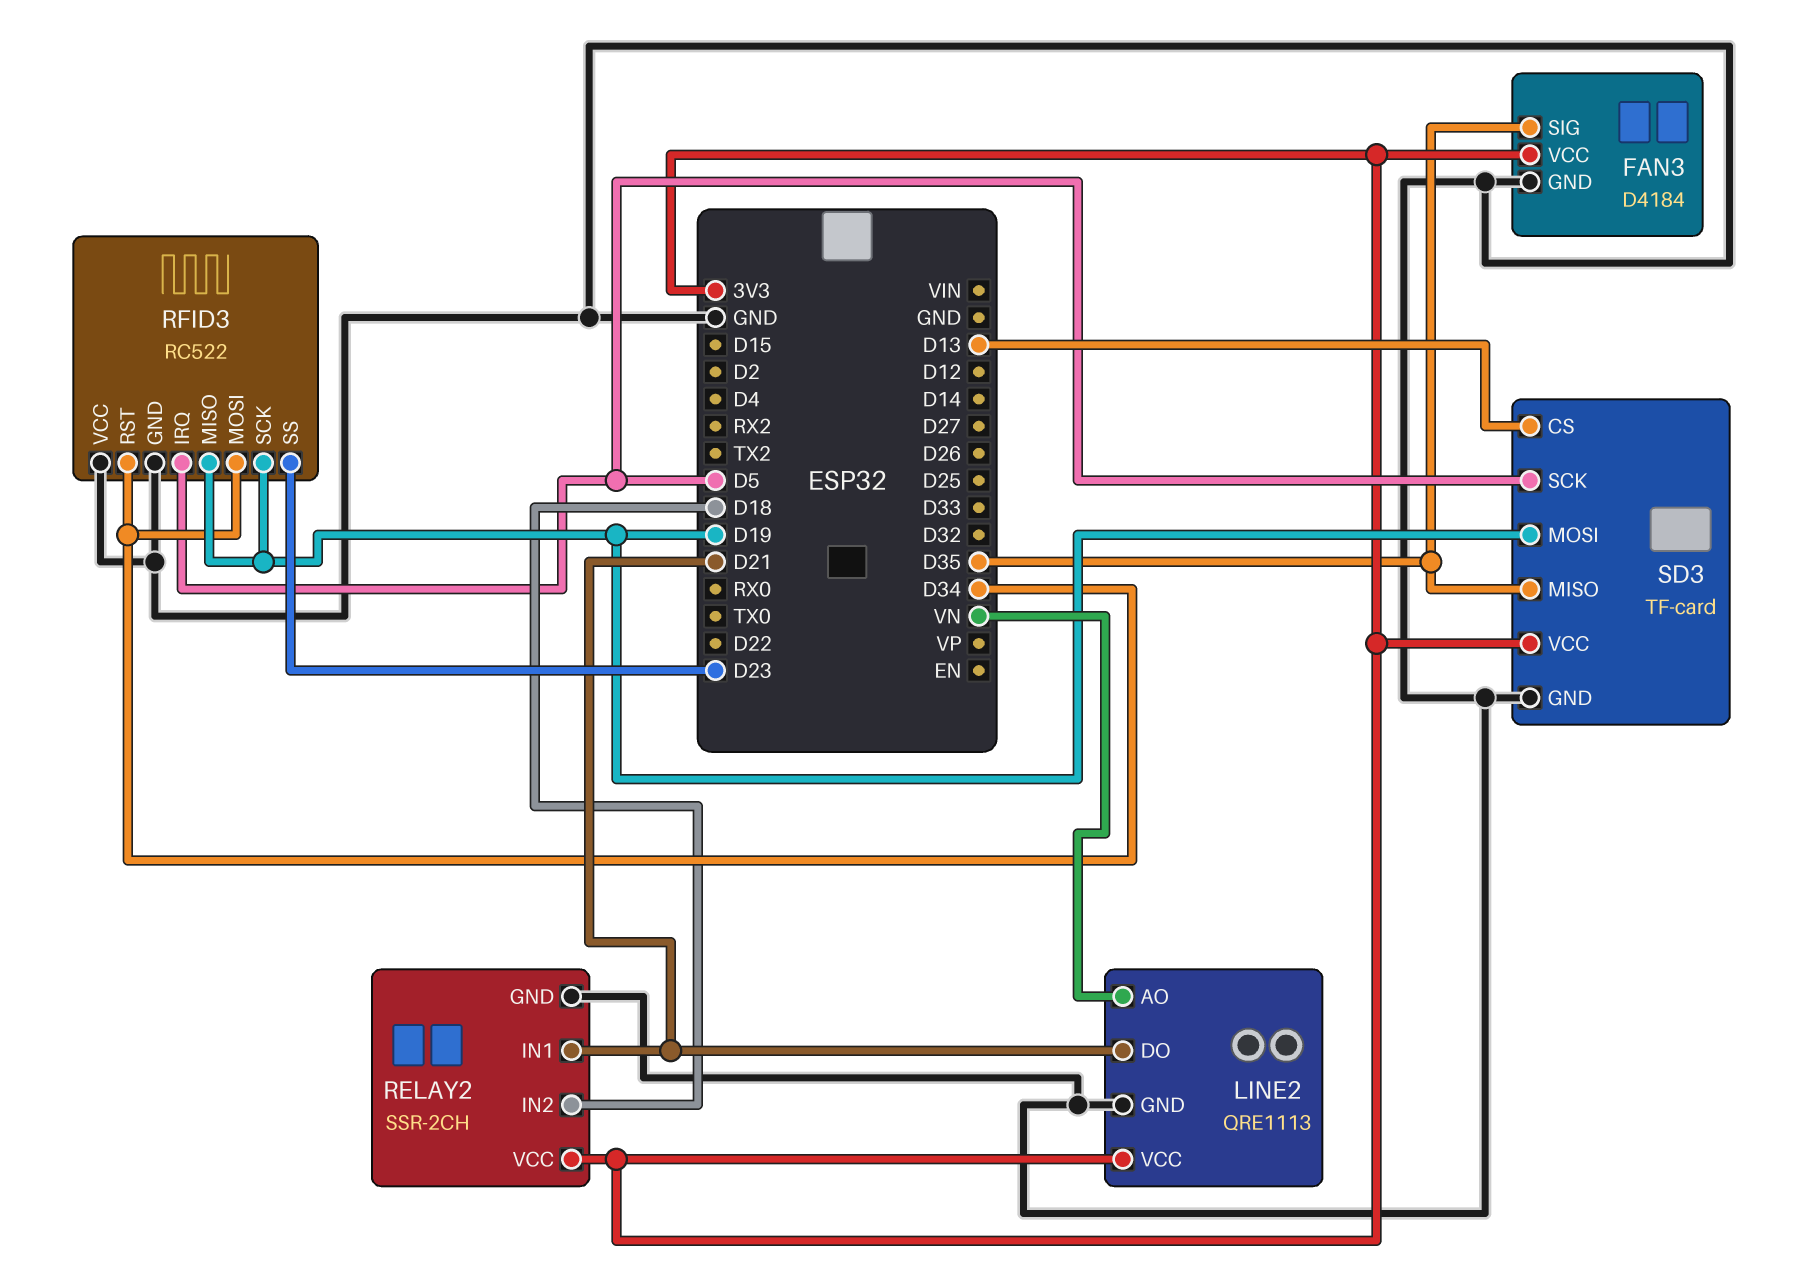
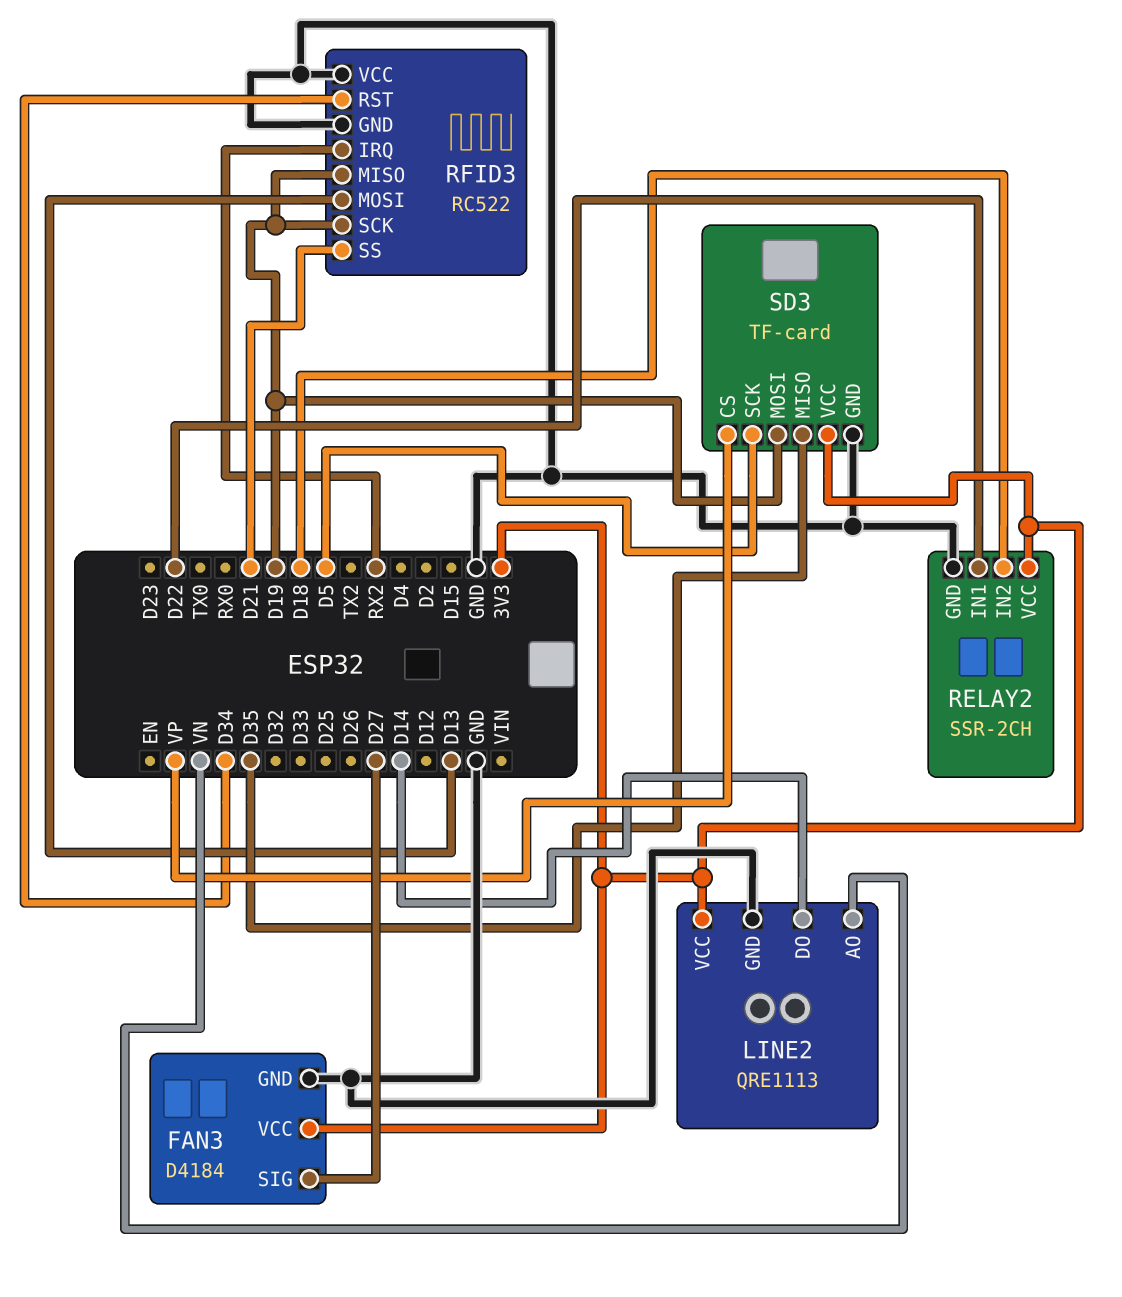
FAN3 pin SIG: D35 -> D27
LINE2 pin DO: D21 -> D14
RELAY2 pin IN1: D21 -> D22
RFID3 pin IRQ: D5 -> RX2
RFID3 pin MOSI: D34 -> D13
RFID3 pin SS: D23 -> D21
SD3 pin CS: D13 -> VP

